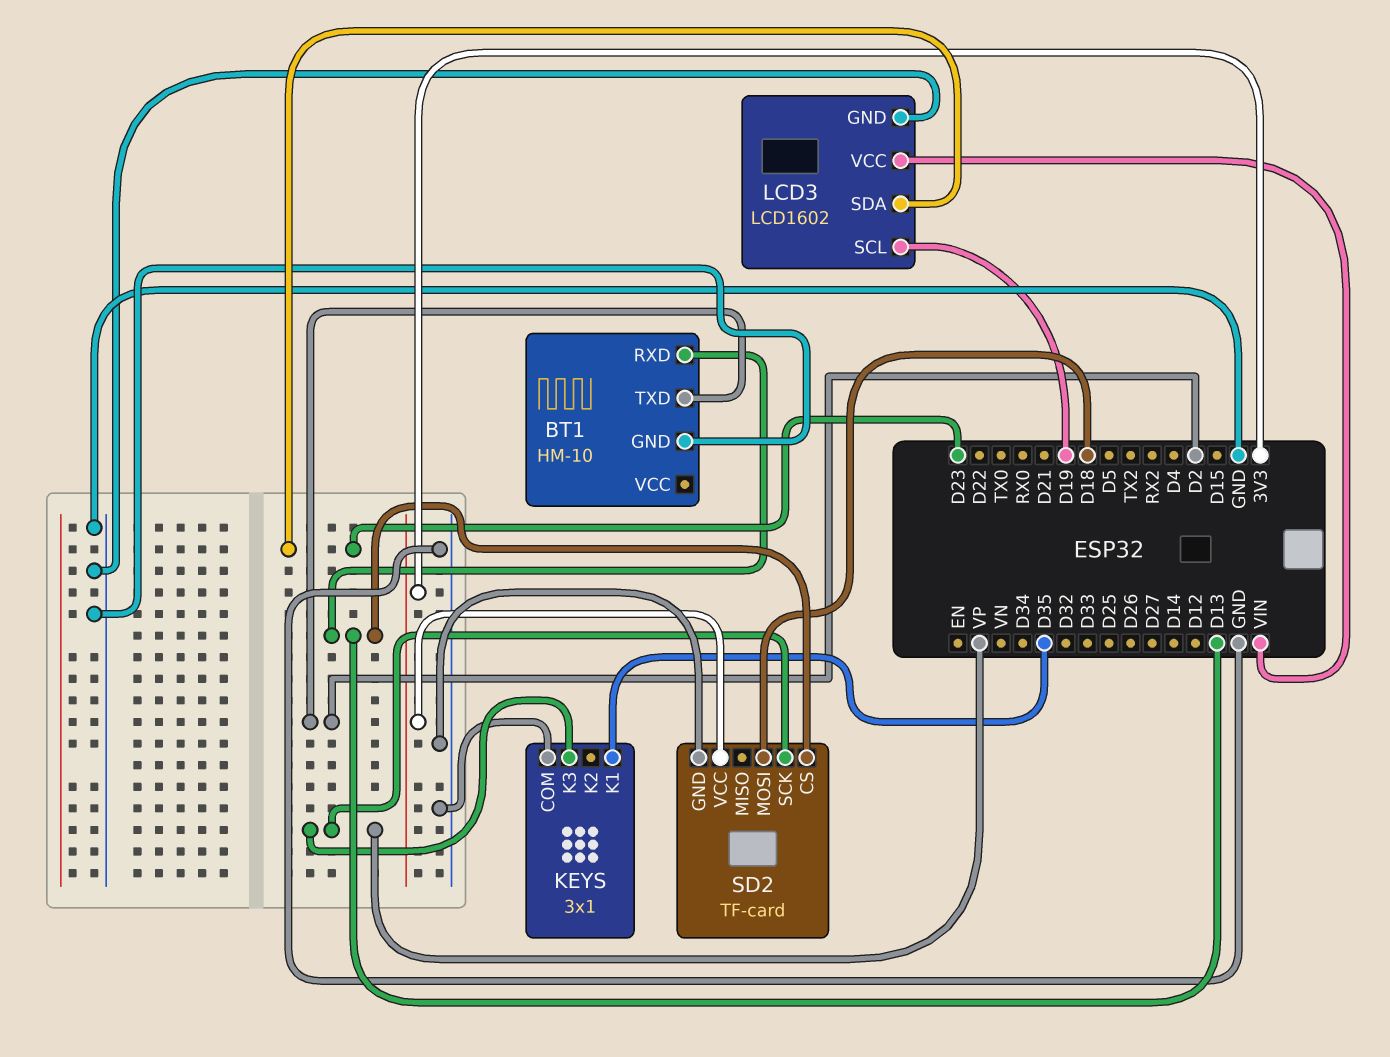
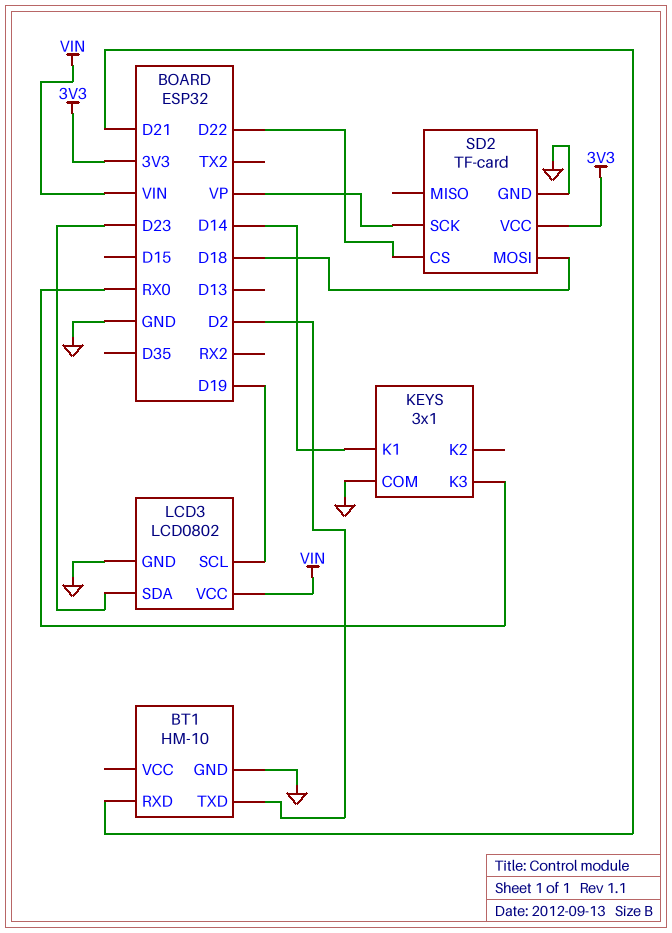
BT1 pin RXD: D13 -> D21
KEYS pin K1: D35 -> D14
KEYS pin K3: VP -> RX0
LCD3: LCD1602 -> LCD0802
SD2 pin CS: D13 -> D22

